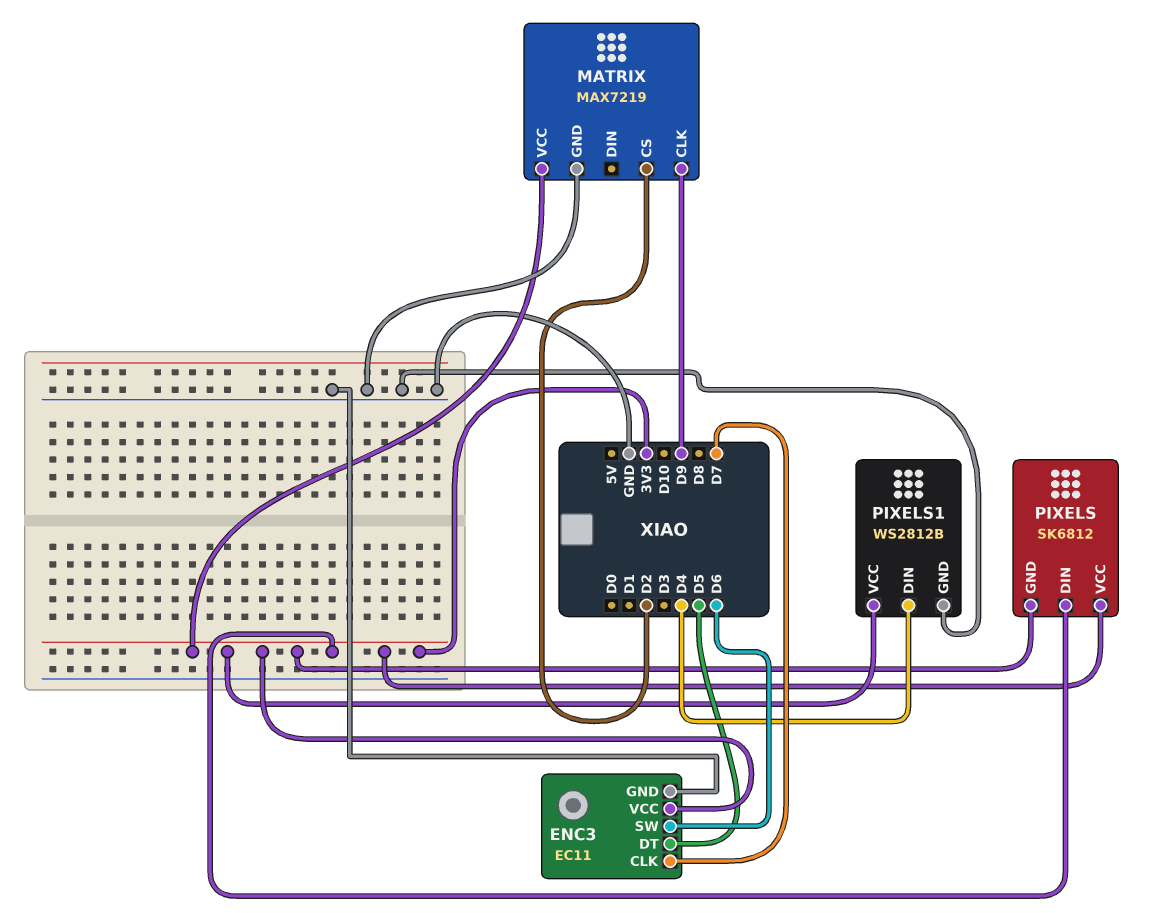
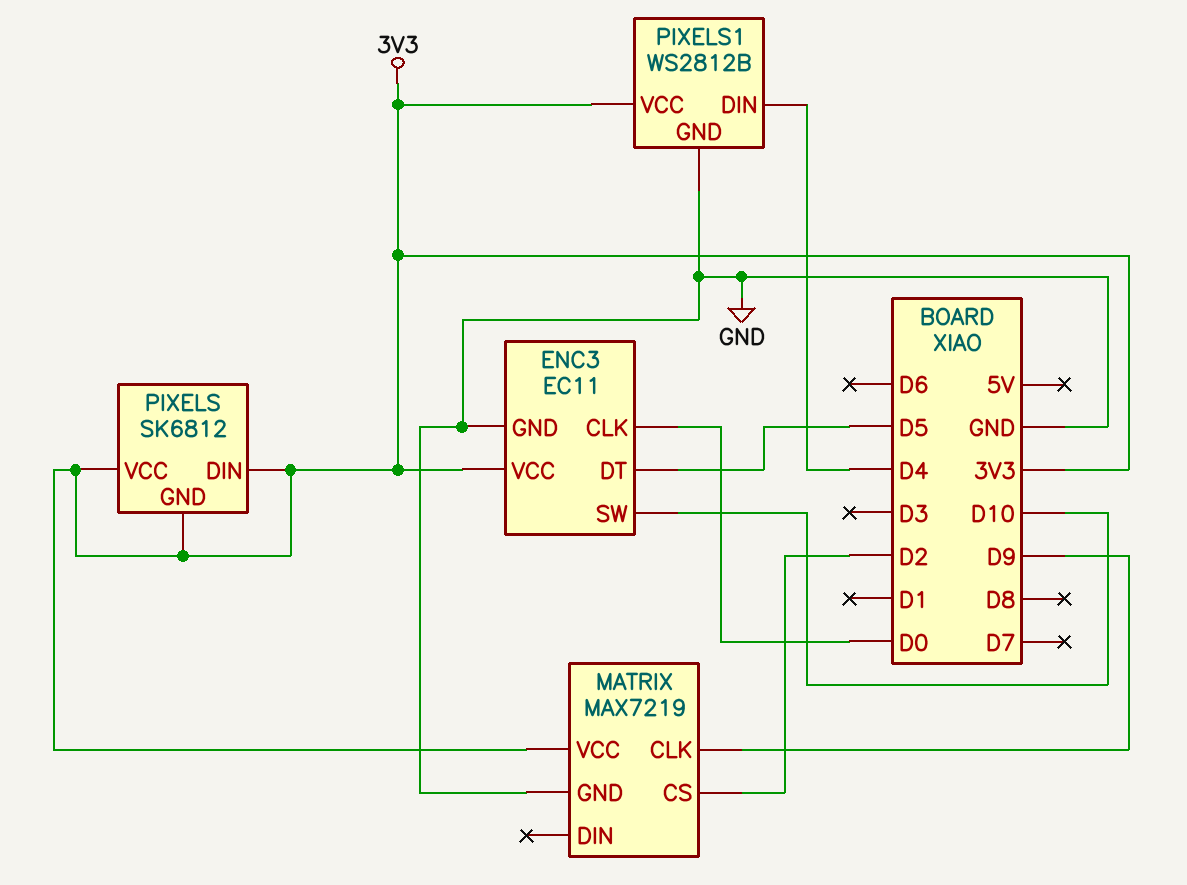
ENC3 pin CLK: D7 -> D0
ENC3 pin SW: D6 -> D10

